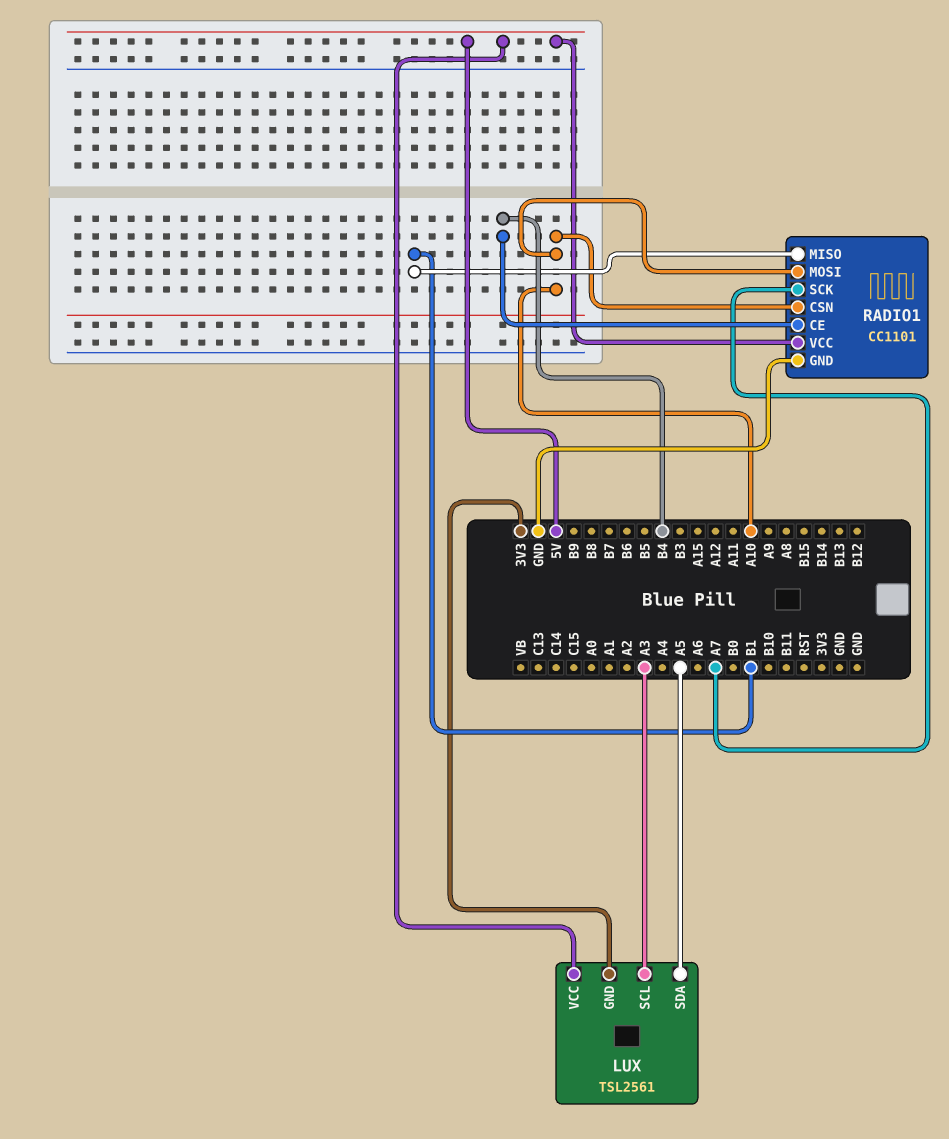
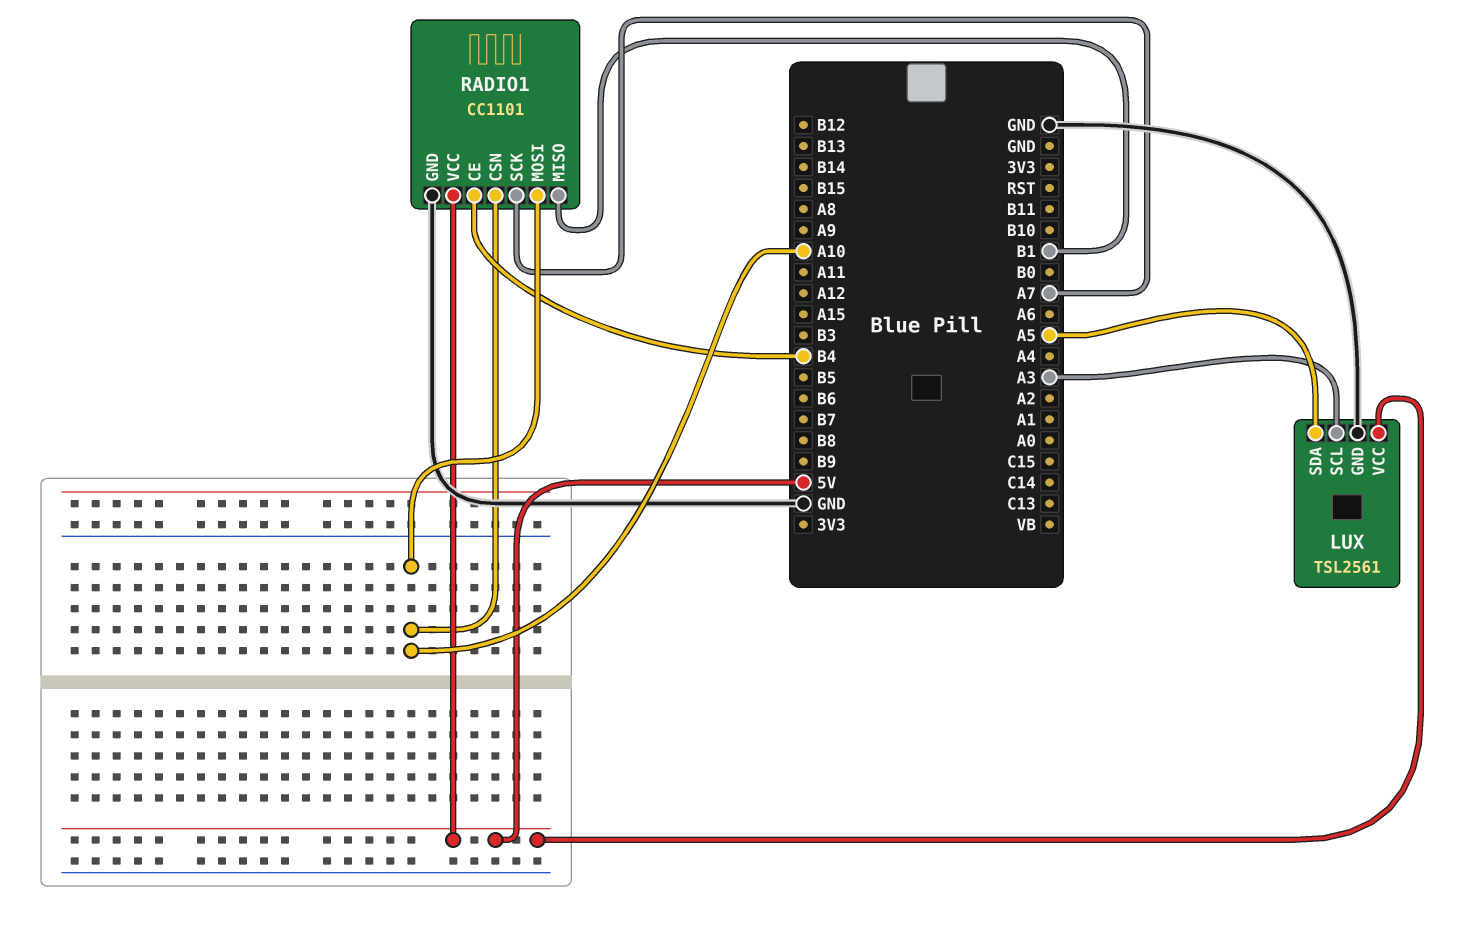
LUX pin GND: 3V3 -> GND

